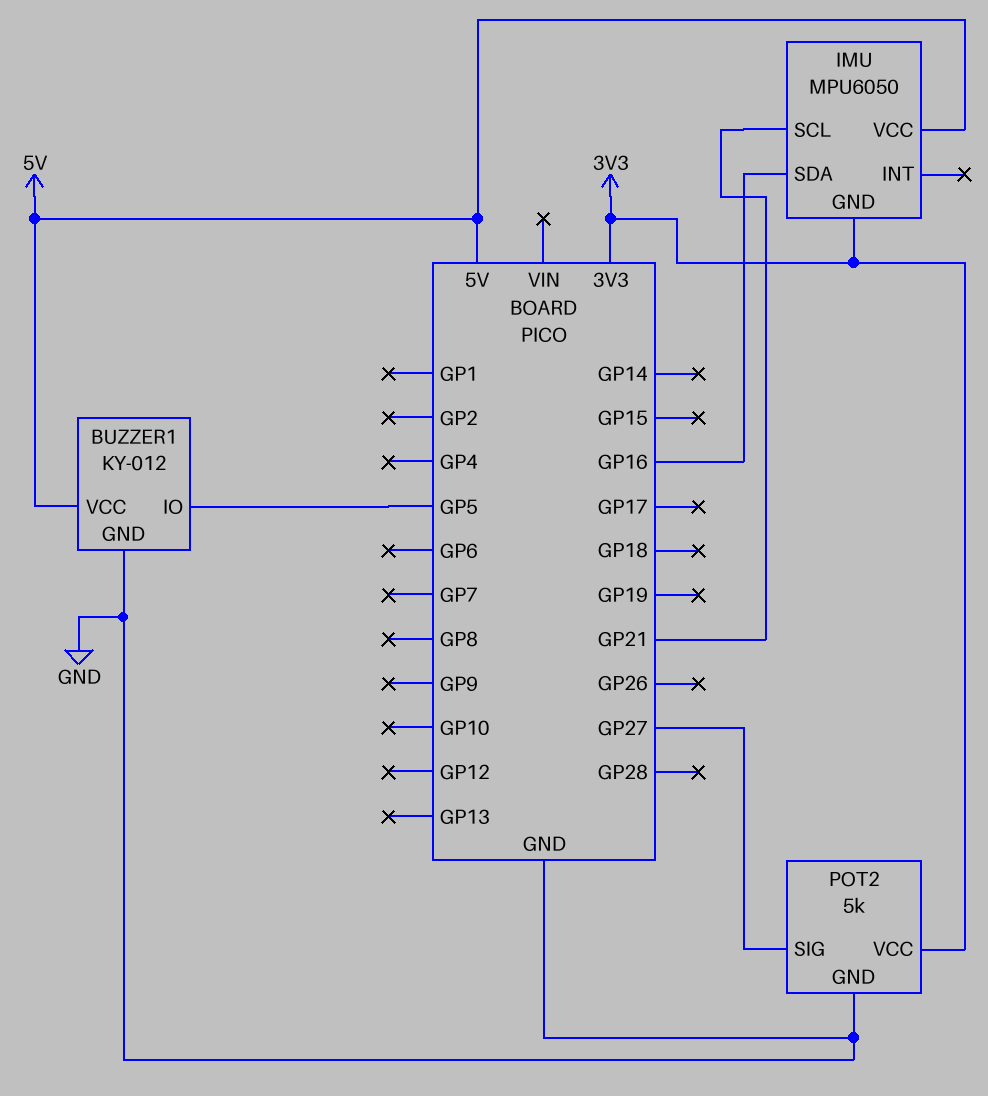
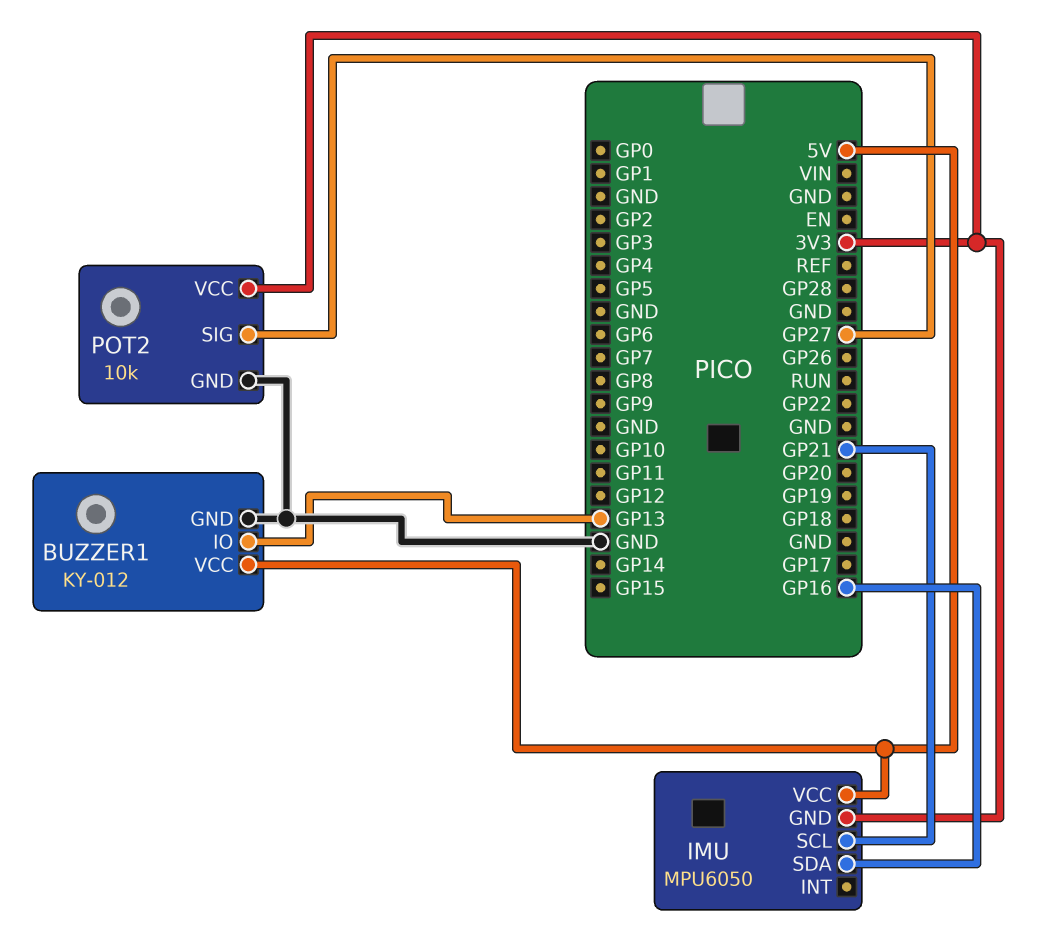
BUZZER1 pin IO: GP5 -> GP13
POT2: 5k -> 10k

